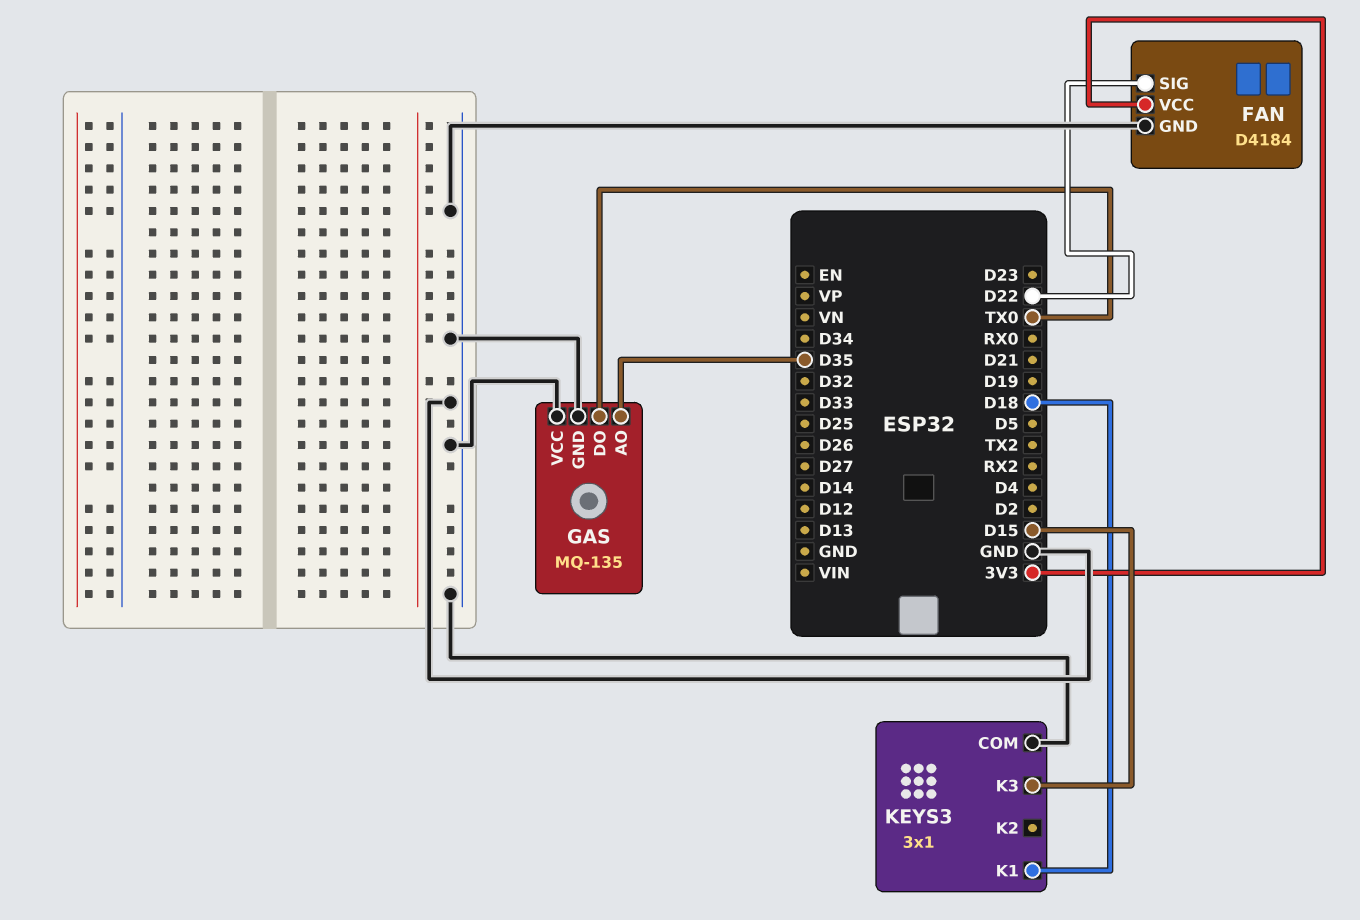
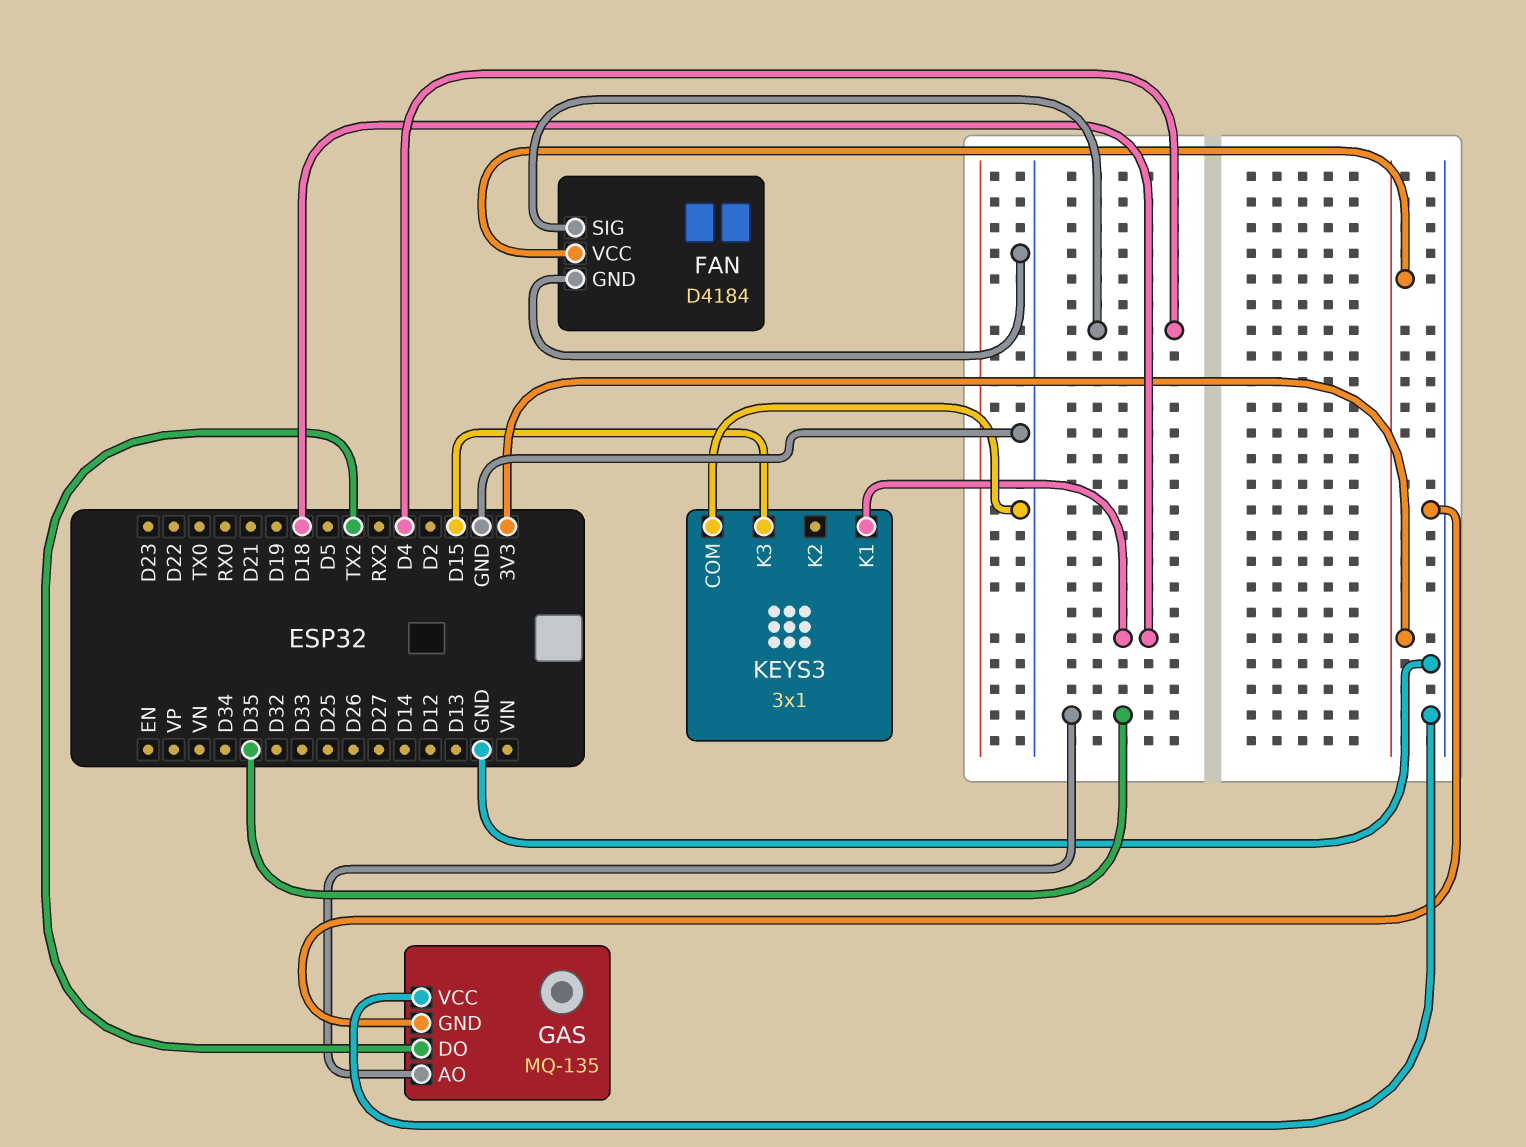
FAN pin SIG: D22 -> D4
GAS pin DO: TX0 -> TX2

